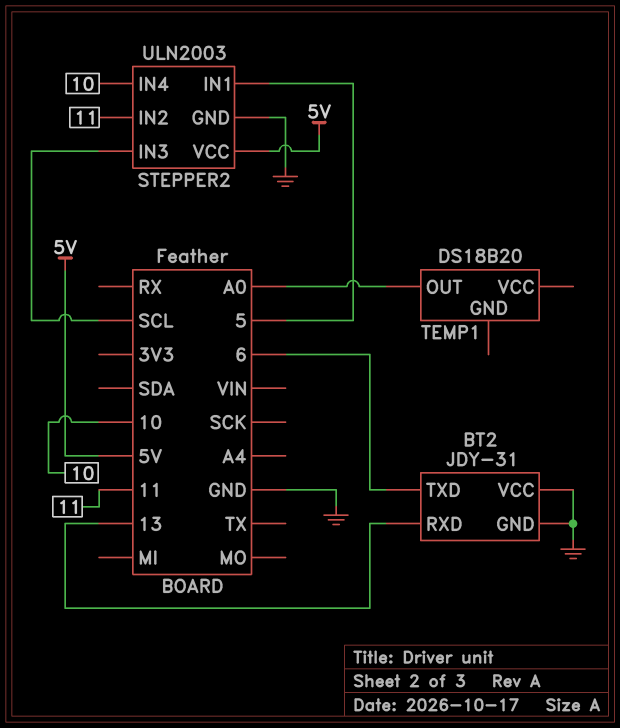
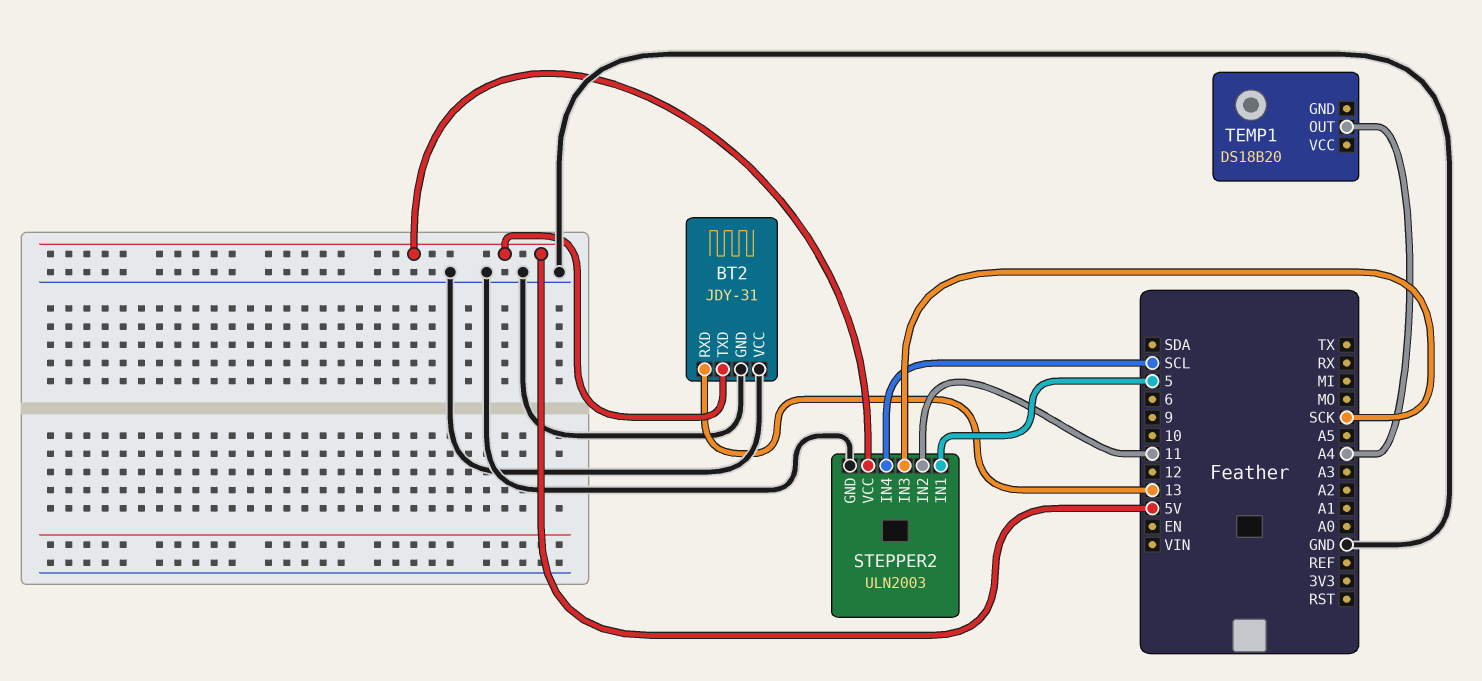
BT2 pin TXD: 6 -> 5V
STEPPER2 pin IN3: SCL -> SCK
STEPPER2 pin IN4: 10 -> SCL
TEMP1 pin OUT: A0 -> A4

